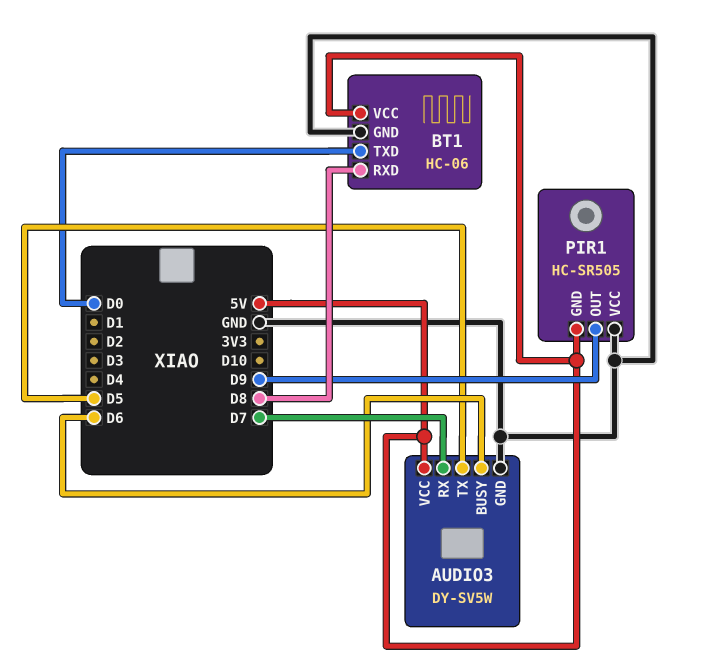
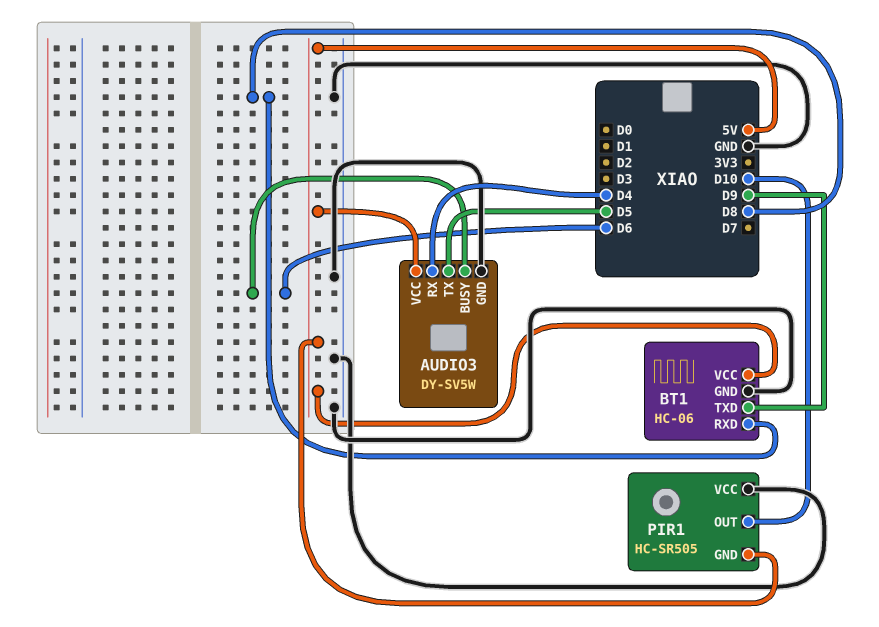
AUDIO3 pin RX: D7 -> D4
BT1 pin TXD: D0 -> D9
PIR1 pin OUT: D9 -> D10

